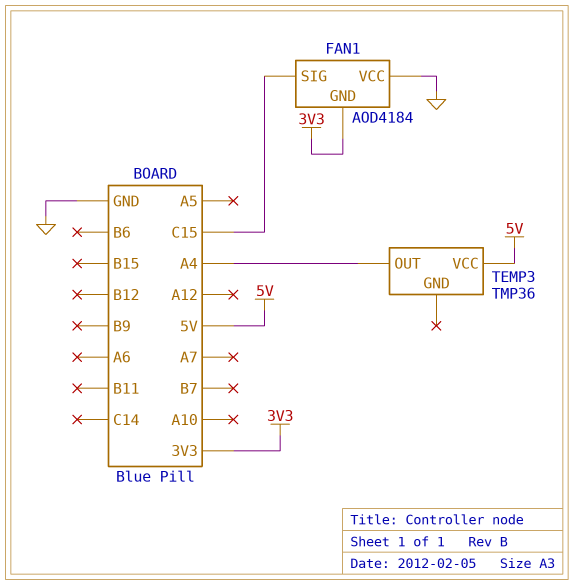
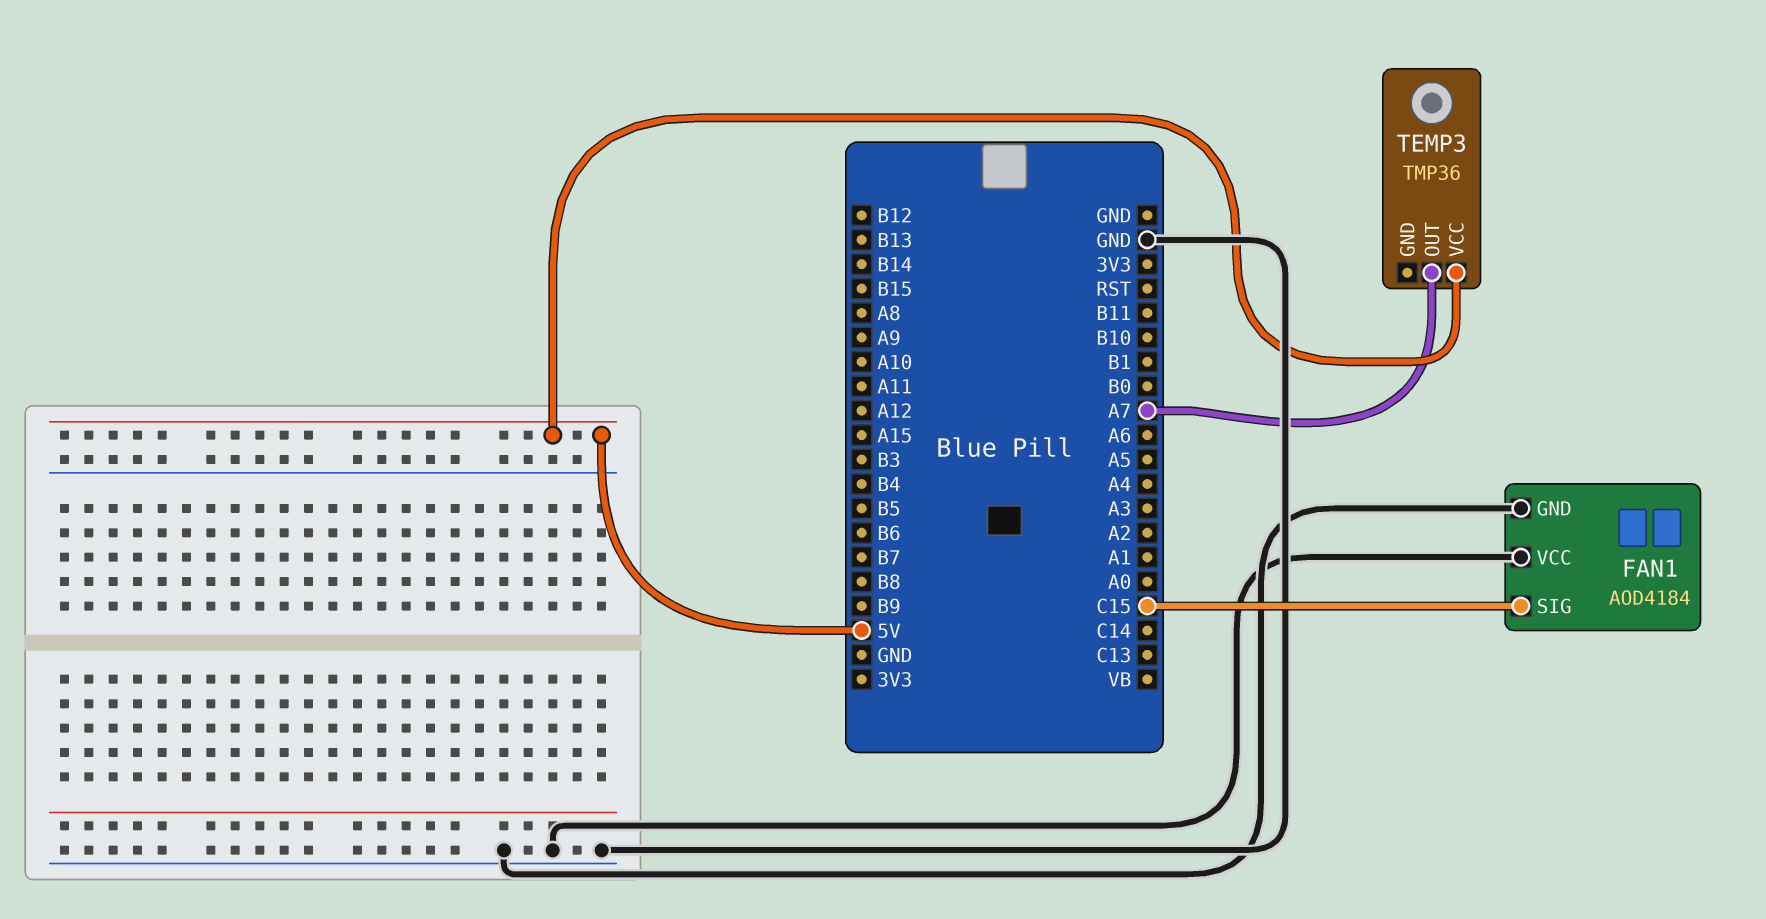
FAN1 pin GND: 3V3 -> GND
TEMP3 pin OUT: A4 -> A7

